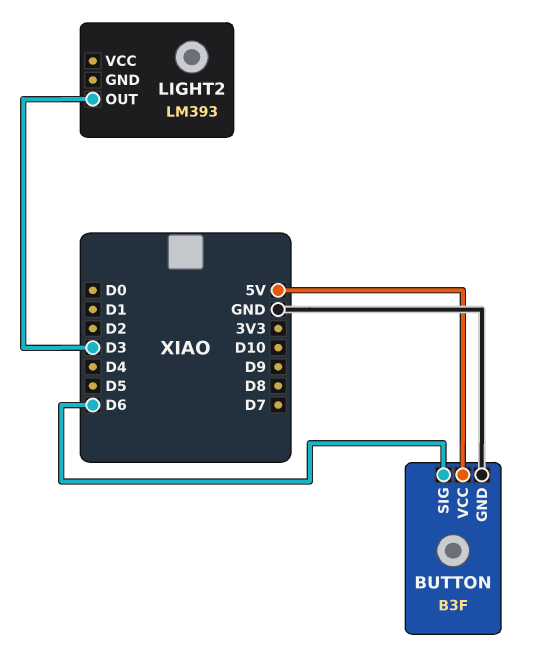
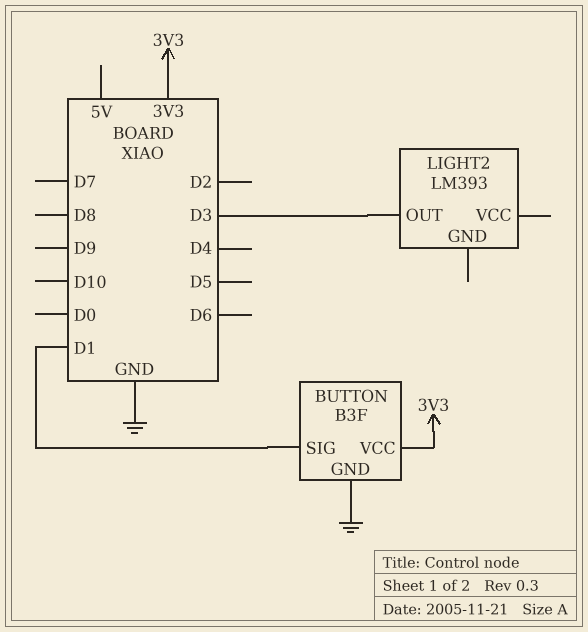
BUTTON pin SIG: D6 -> D1
BUTTON pin VCC: 5V -> 3V3

